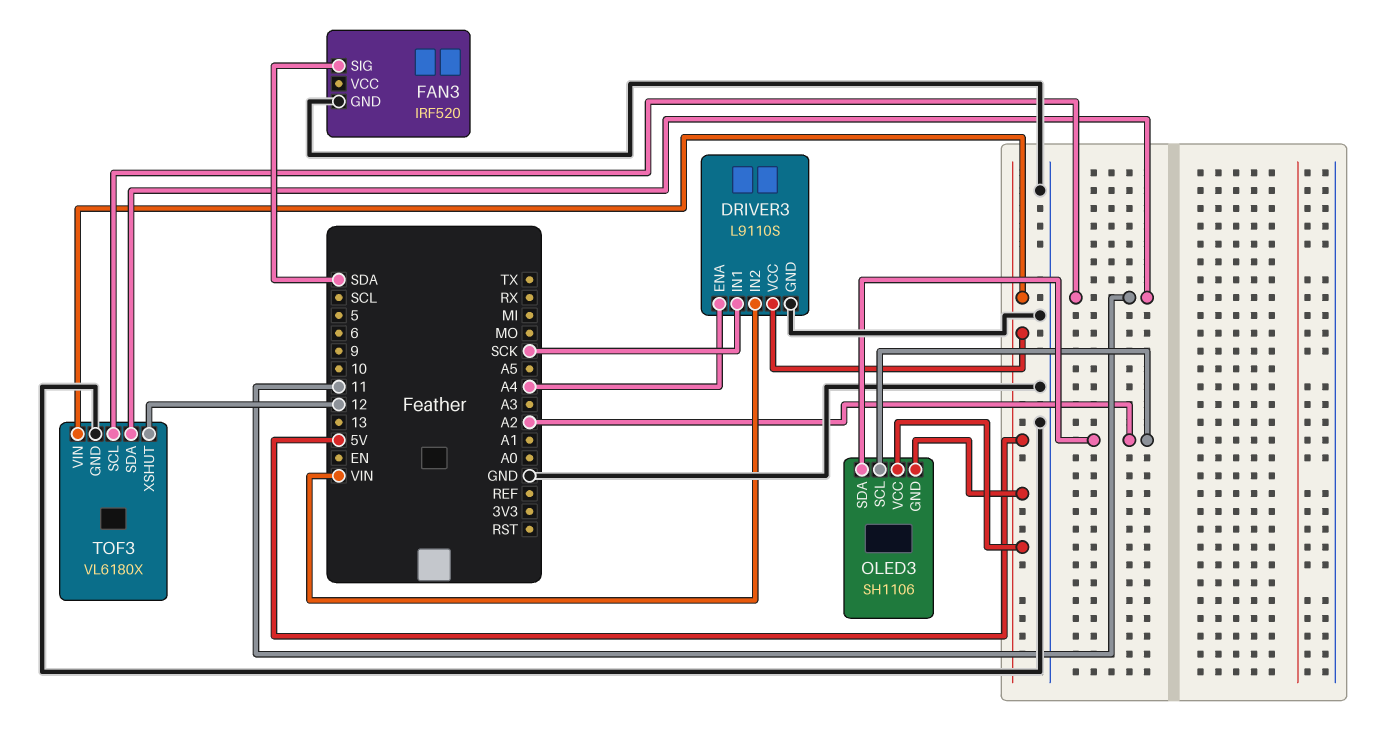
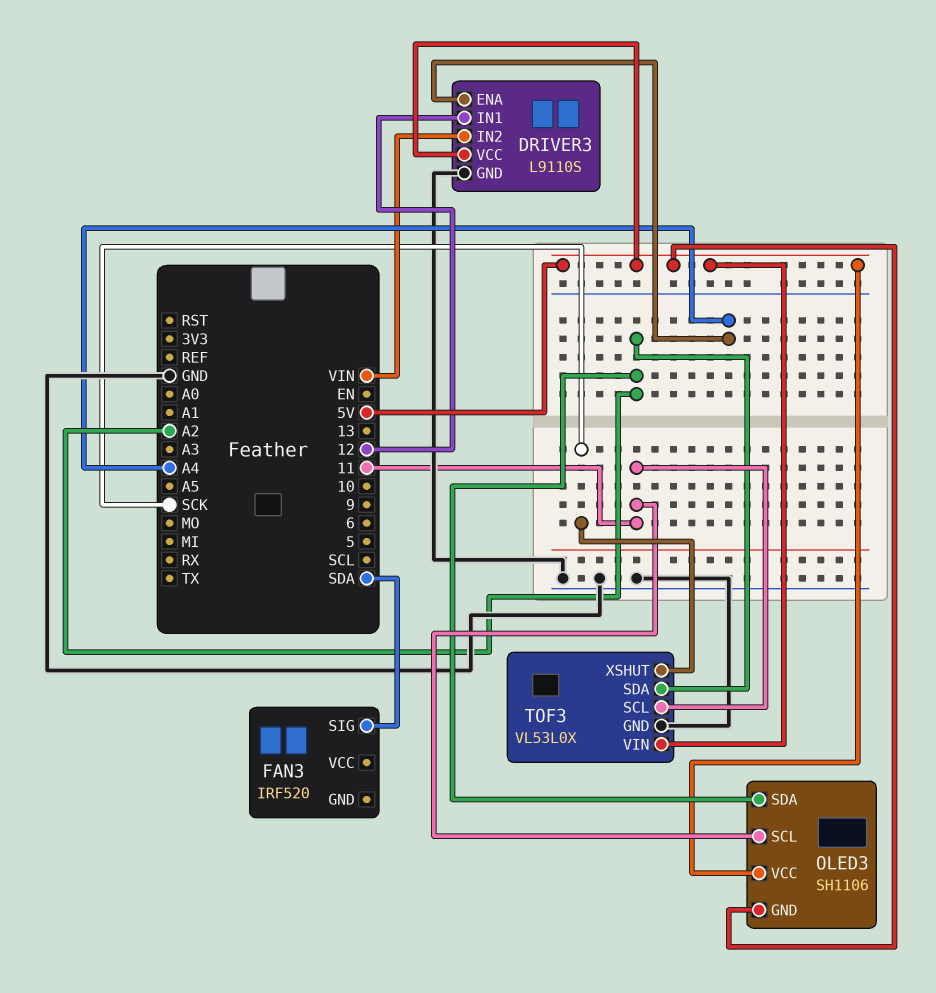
DRIVER3 pin IN1: SCK -> 12
FAN3 pin GND: GND -> none
OLED3 pin SCL: A2 -> 11
TOF3: VL6180X -> VL53L0X
TOF3 pin SDA: 11 -> A2
TOF3 pin XSHUT: 12 -> SCK

